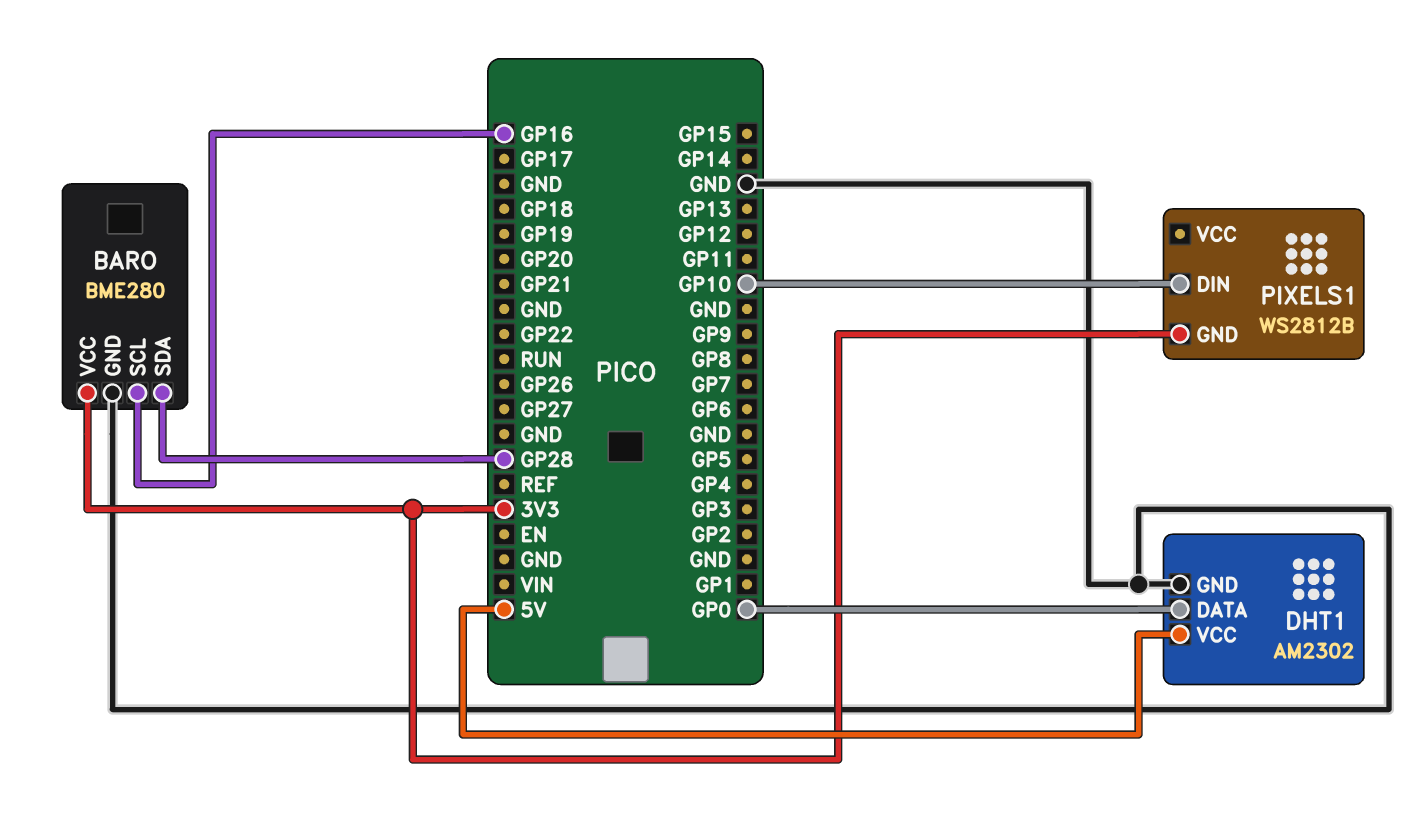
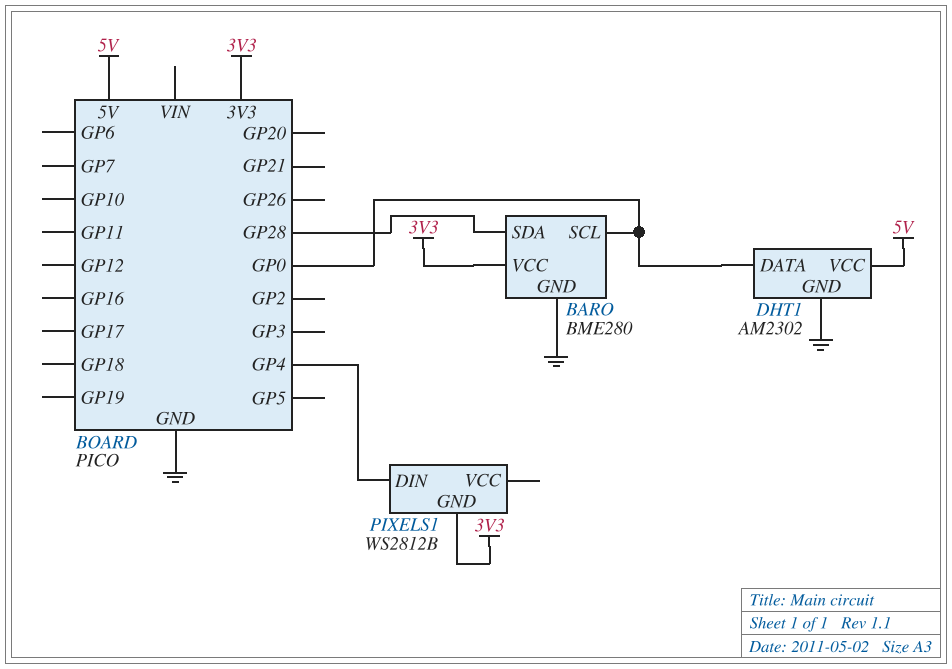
BARO pin SCL: GP16 -> GP0
PIXELS1 pin DIN: GP10 -> GP4

